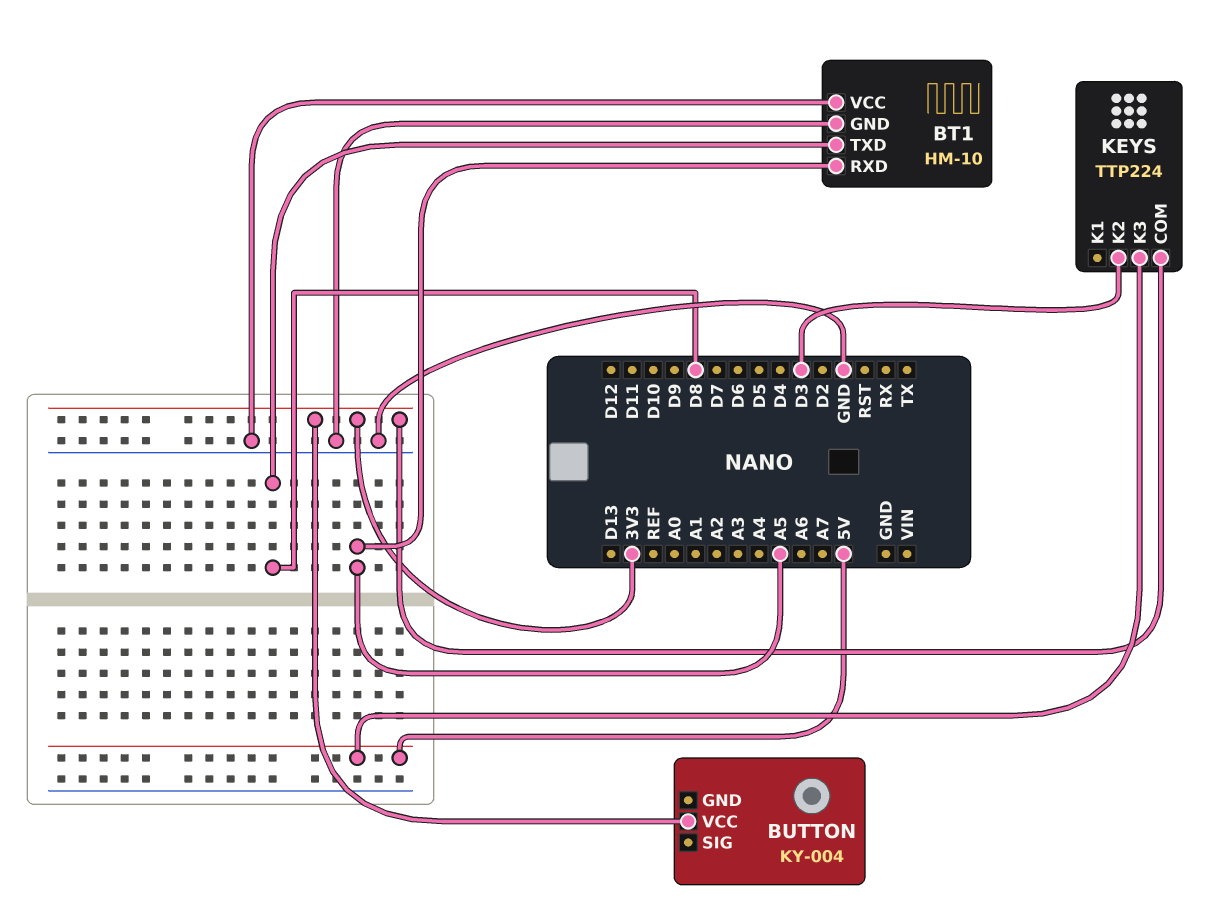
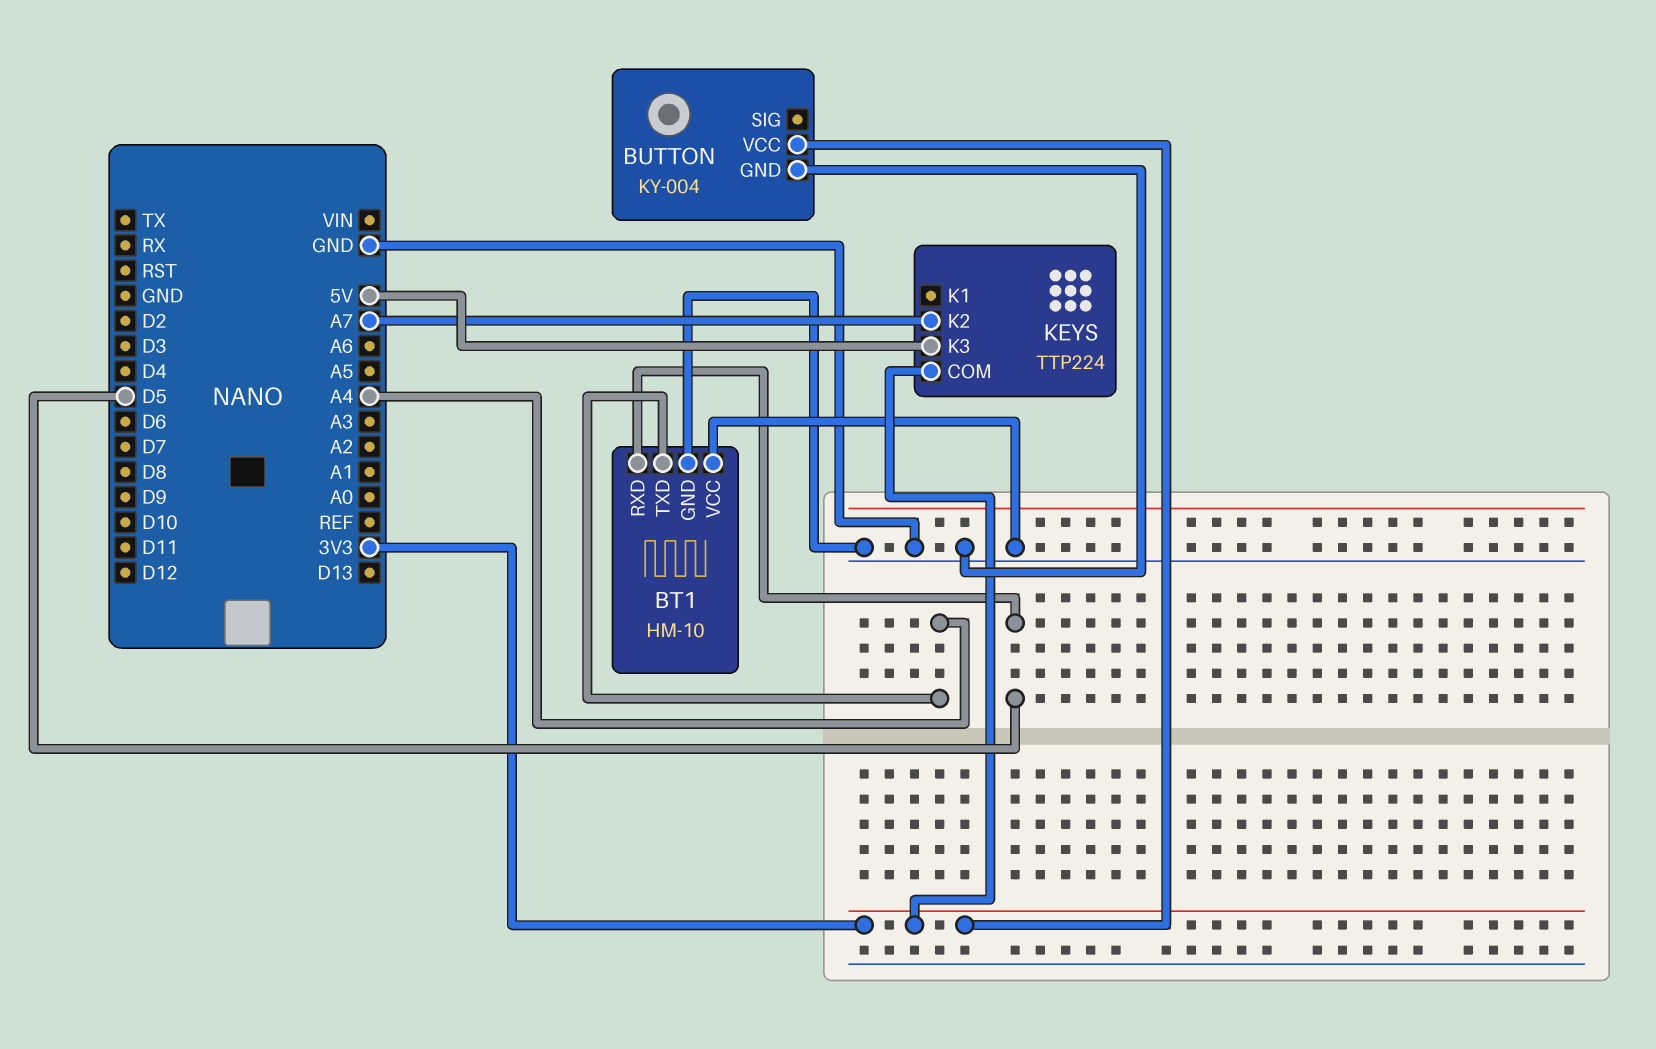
BT1 pin RXD: A5 -> D5
BT1 pin TXD: D8 -> A4
BUTTON pin GND: none -> GND
KEYS pin K2: D3 -> A7

